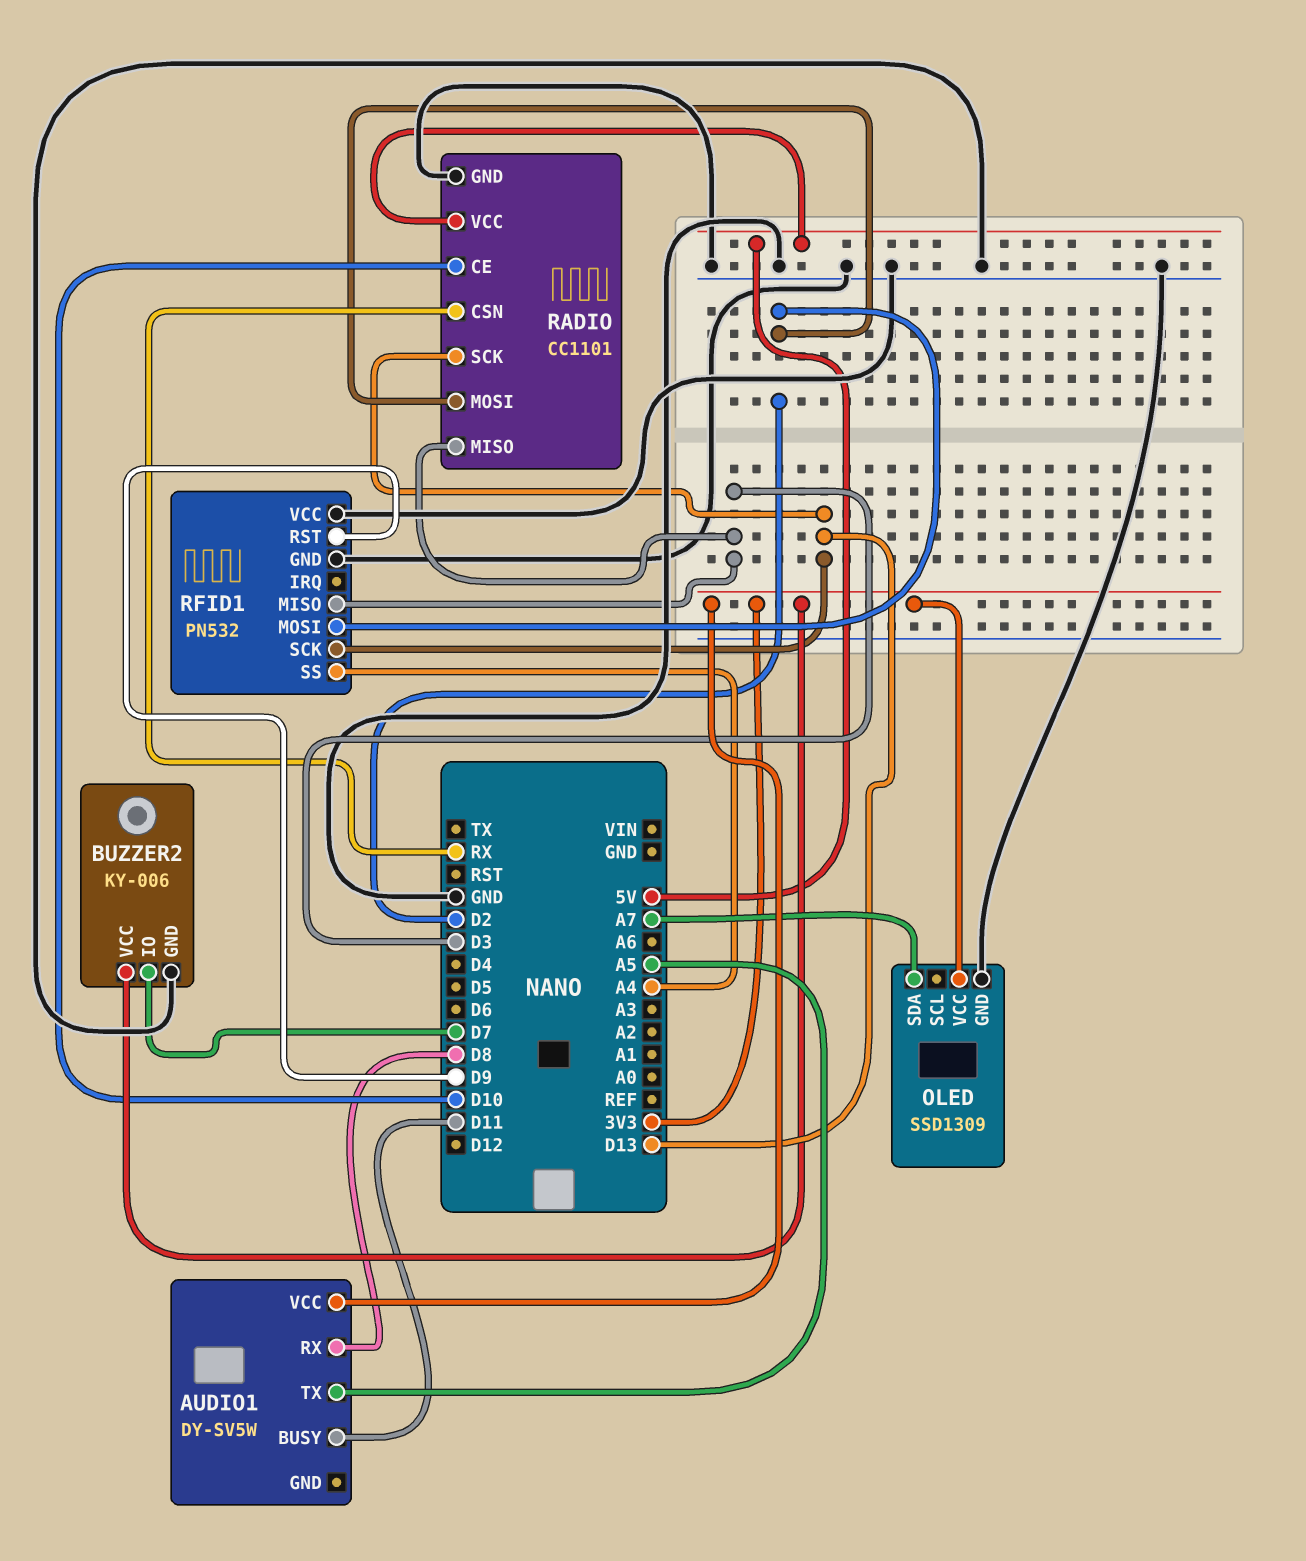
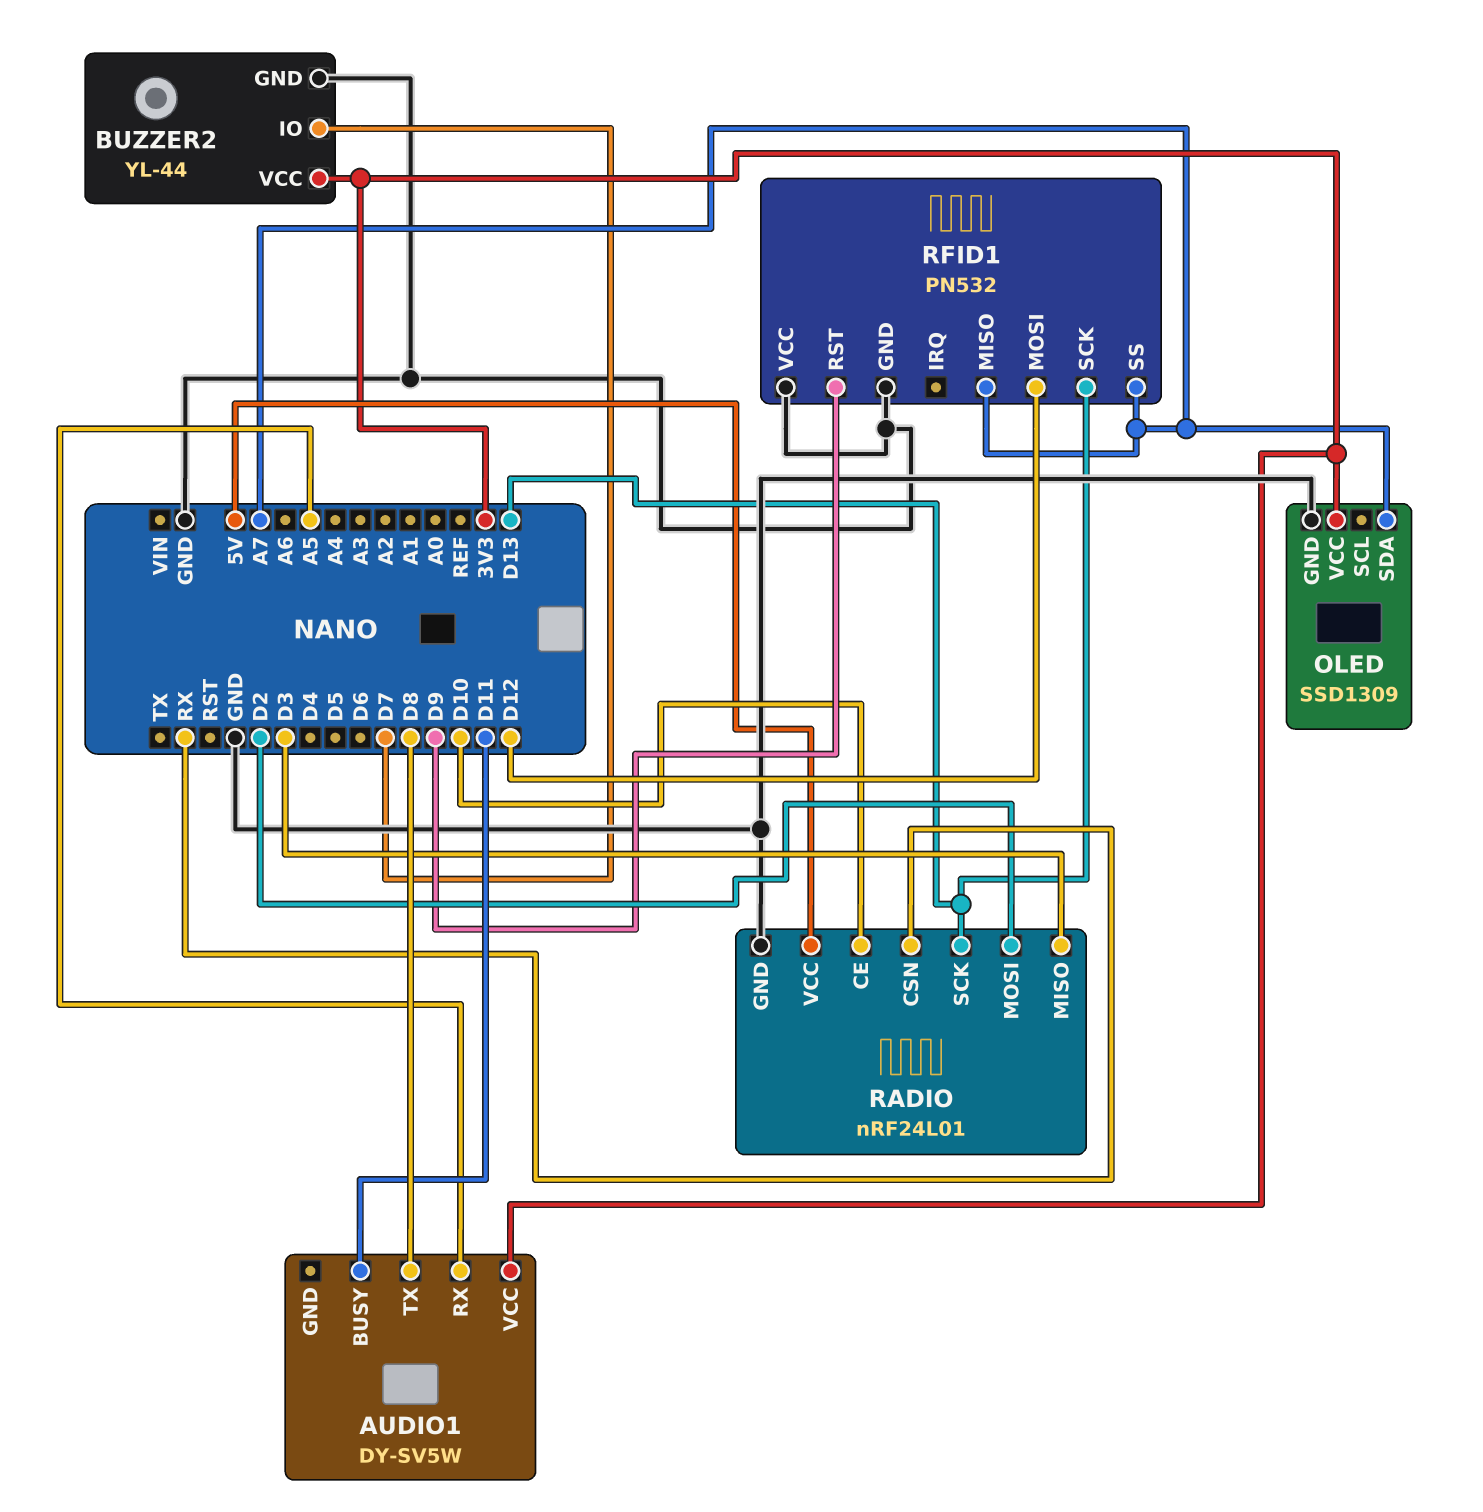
AUDIO1 pin RX: D8 -> A5
AUDIO1 pin TX: A5 -> D8
BUZZER2: KY-006 -> YL-44
RADIO: CC1101 -> nRF24L01
RFID1 pin MISO: D3 -> A7
RFID1 pin MOSI: D2 -> D12
RFID1 pin SS: A4 -> A7

